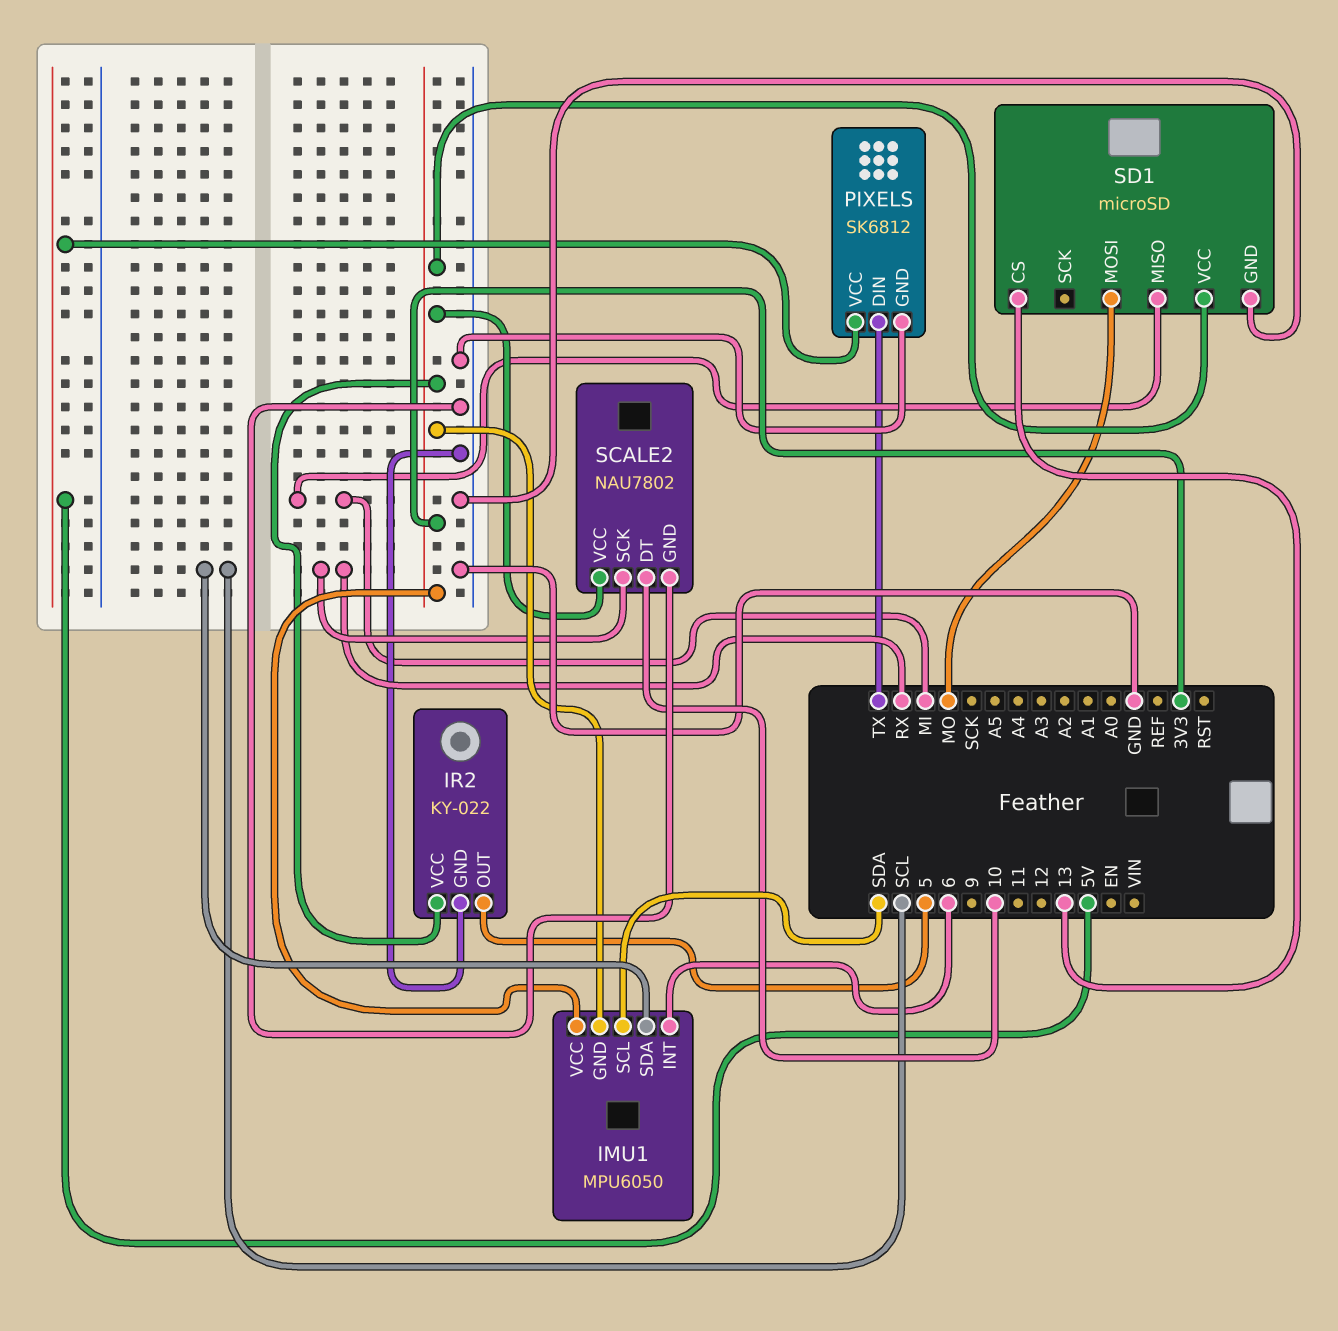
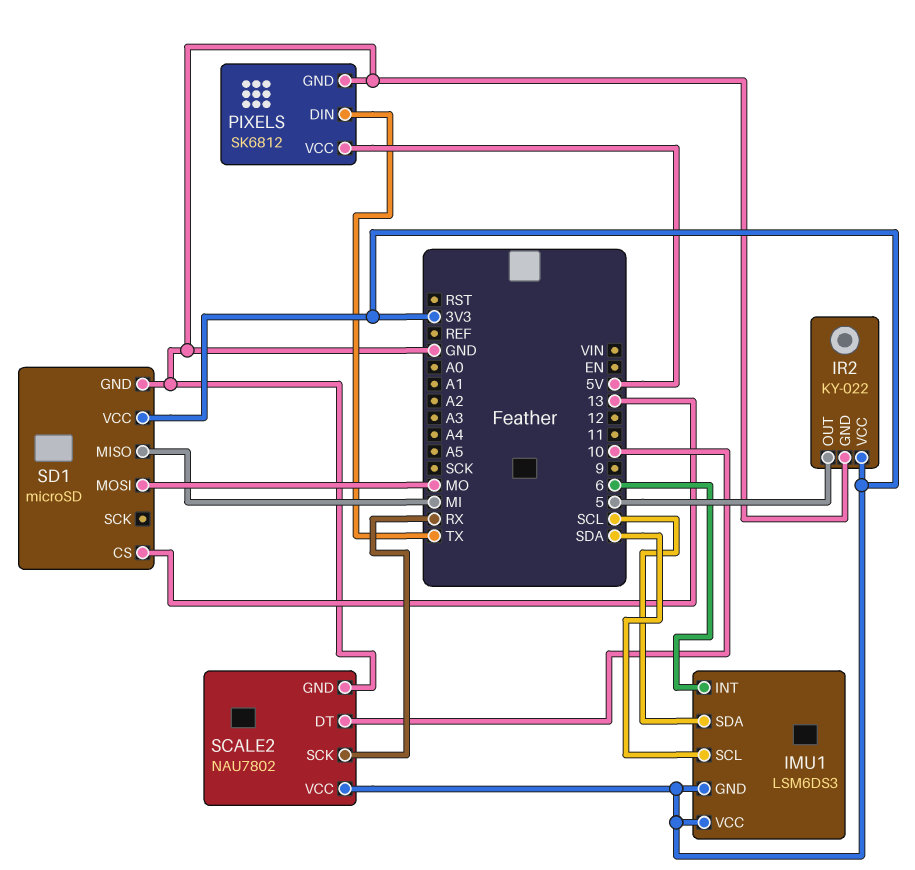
IMU1: MPU6050 -> LSM6DS3

